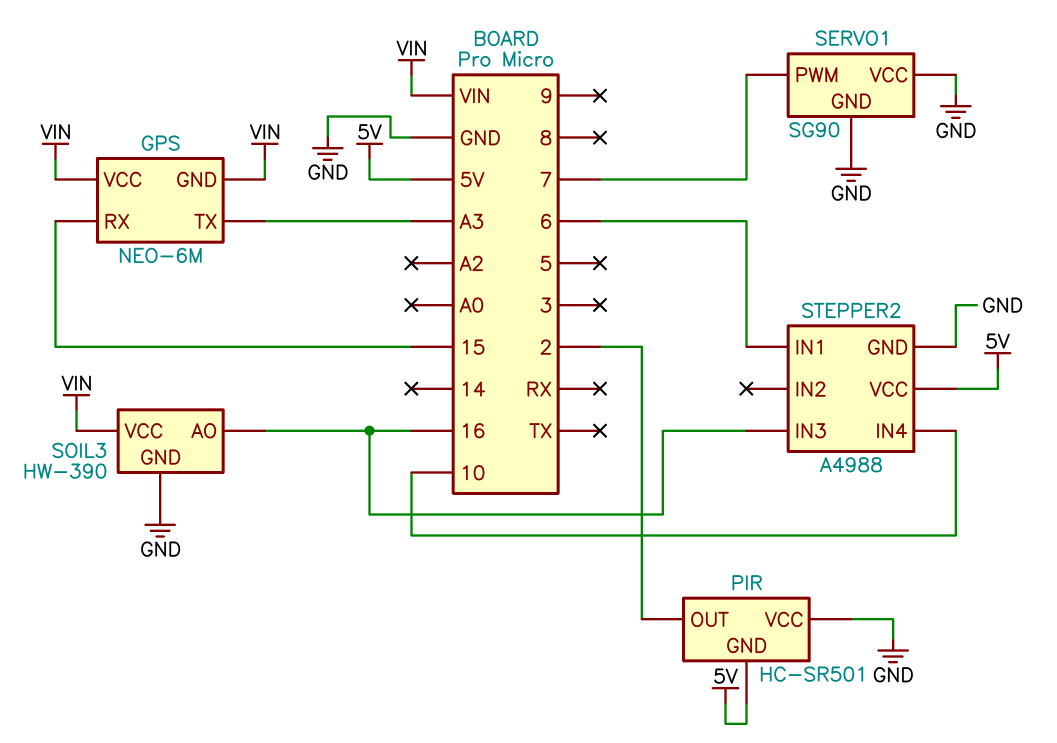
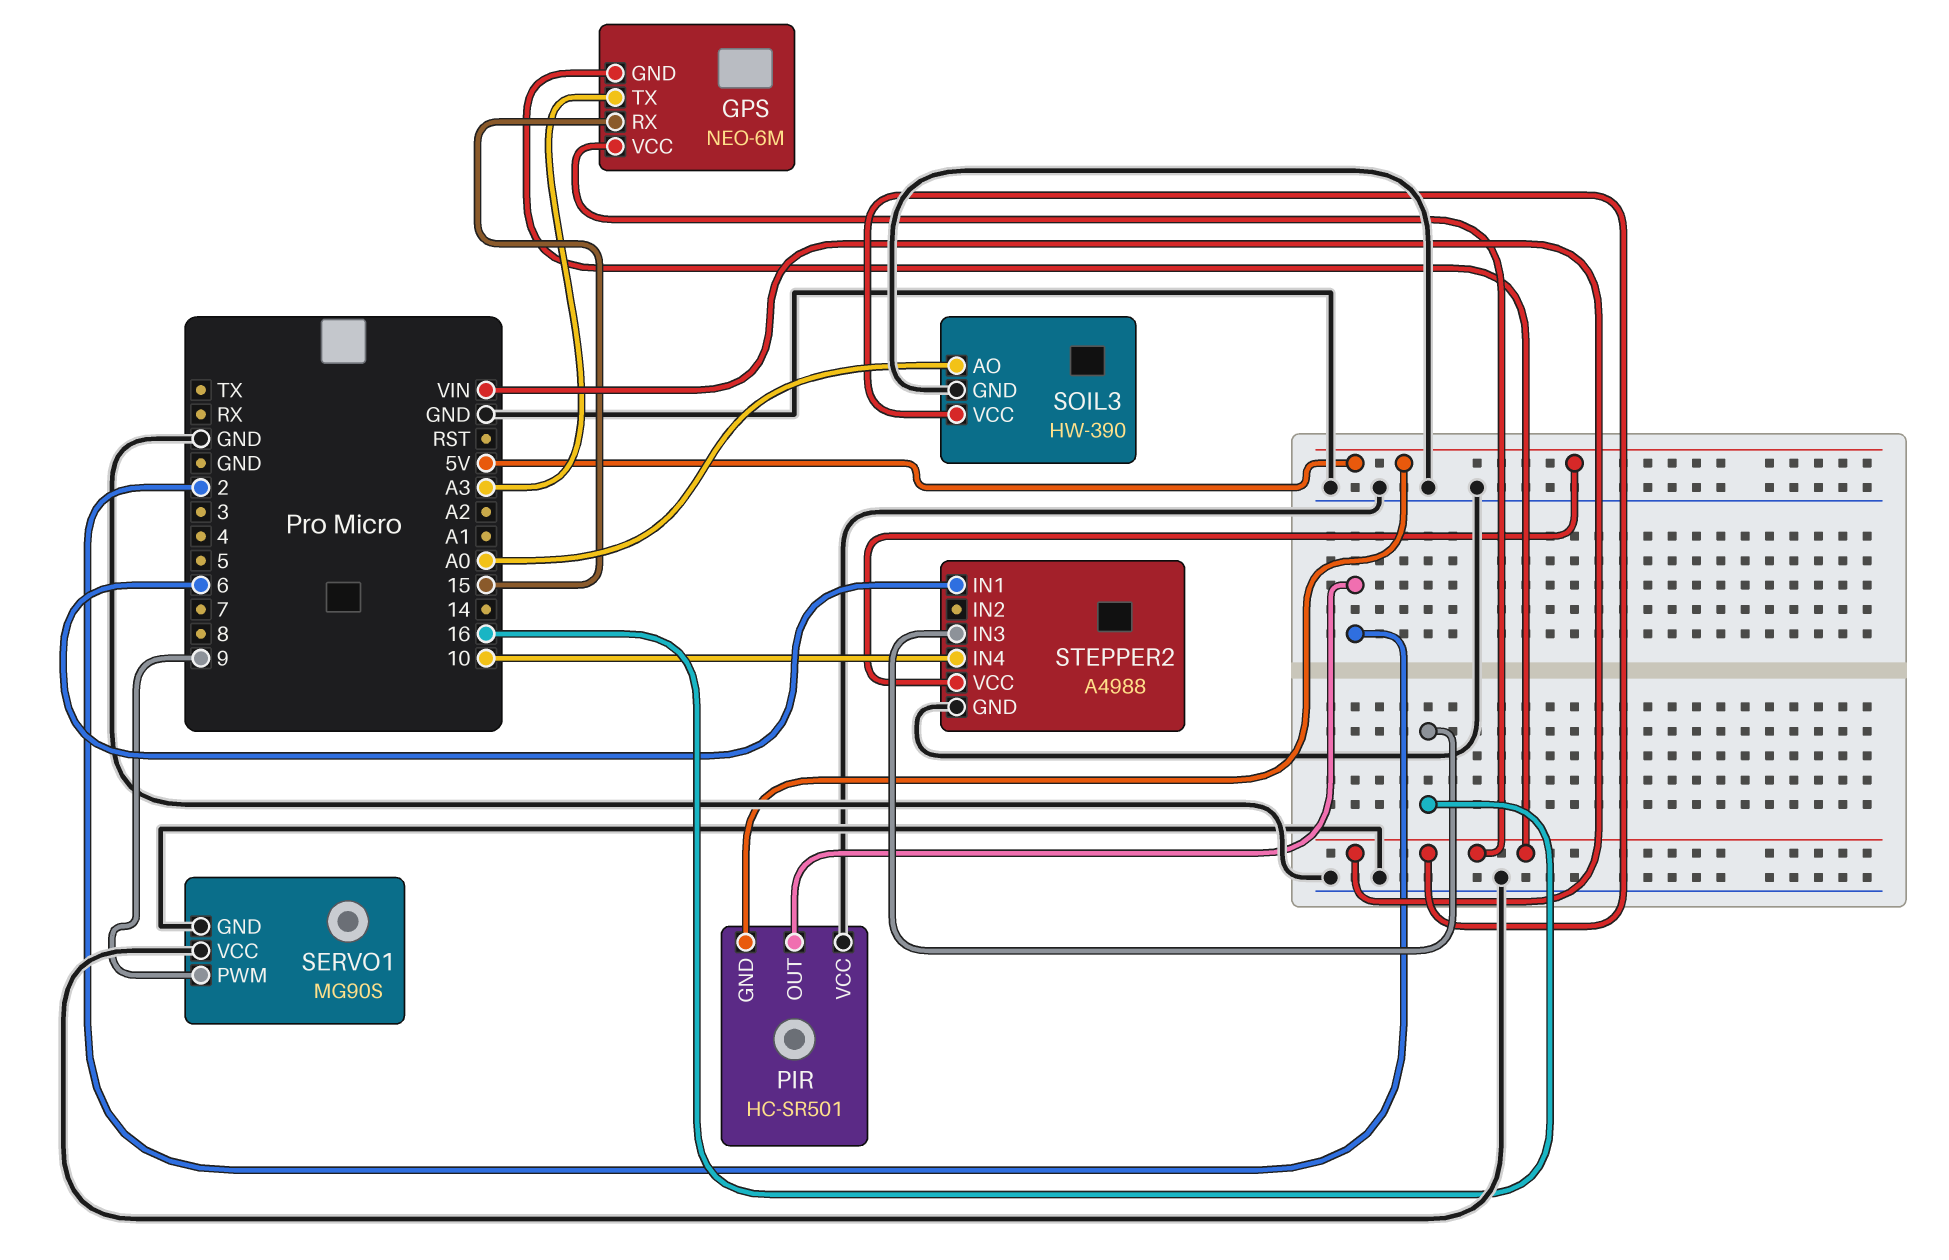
SERVO1: SG90 -> MG90S
SERVO1 pin PWM: 7 -> 9
SOIL3 pin AO: 16 -> A0

